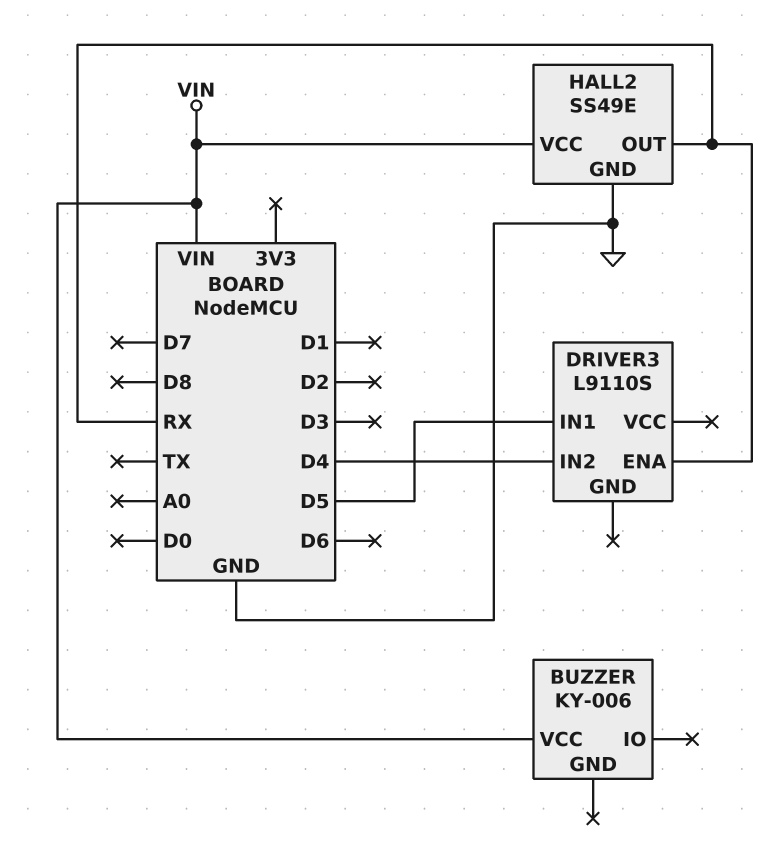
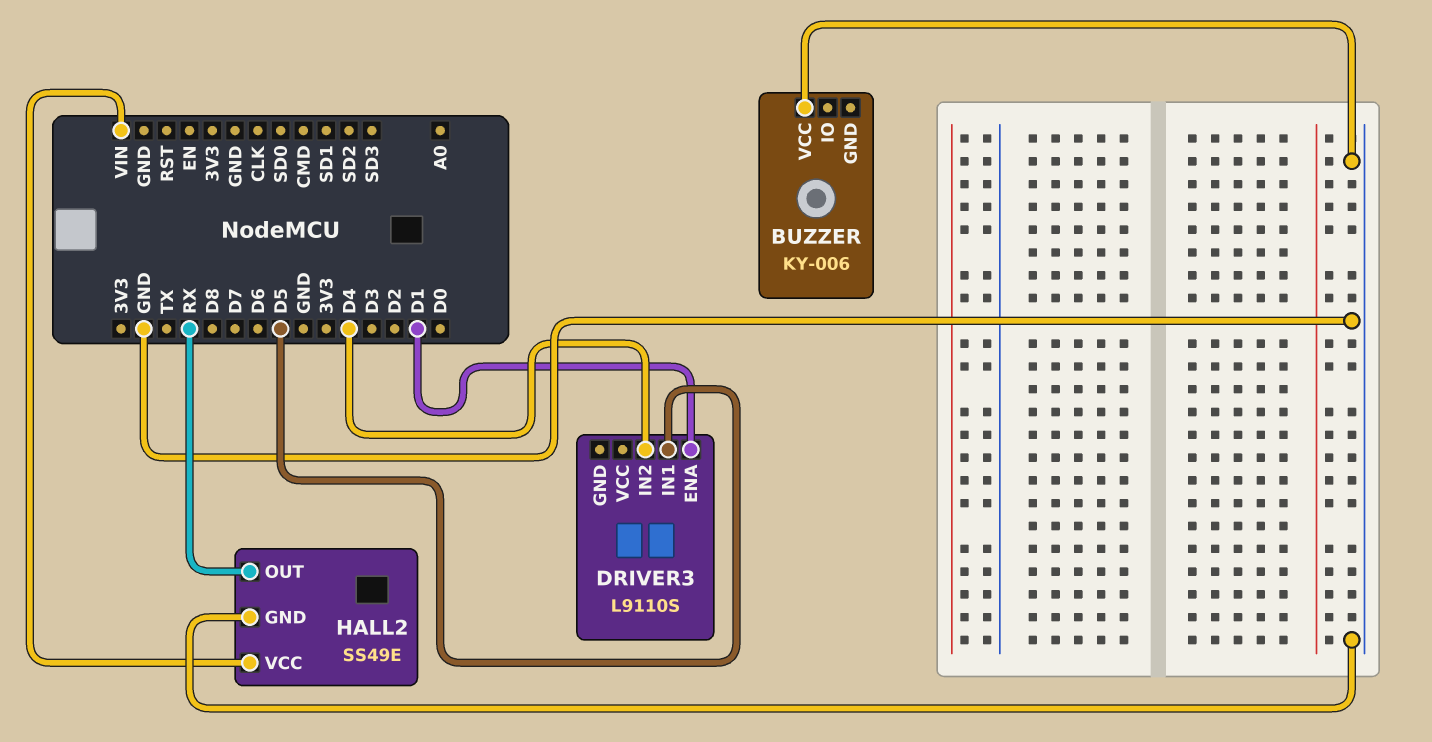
BUZZER pin VCC: VIN -> GND
DRIVER3 pin ENA: RX -> D1

